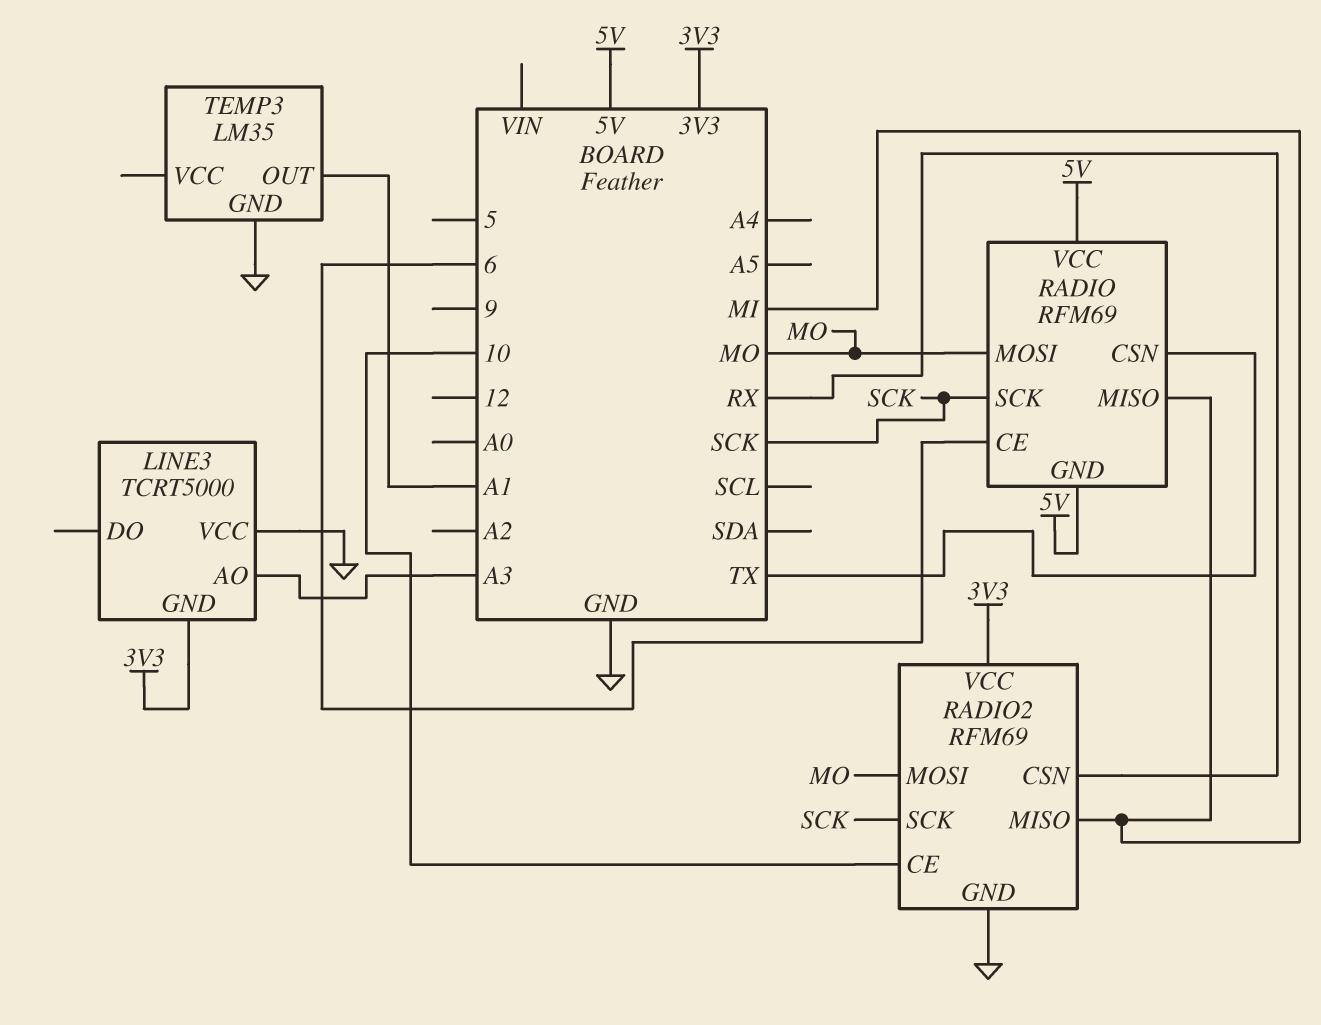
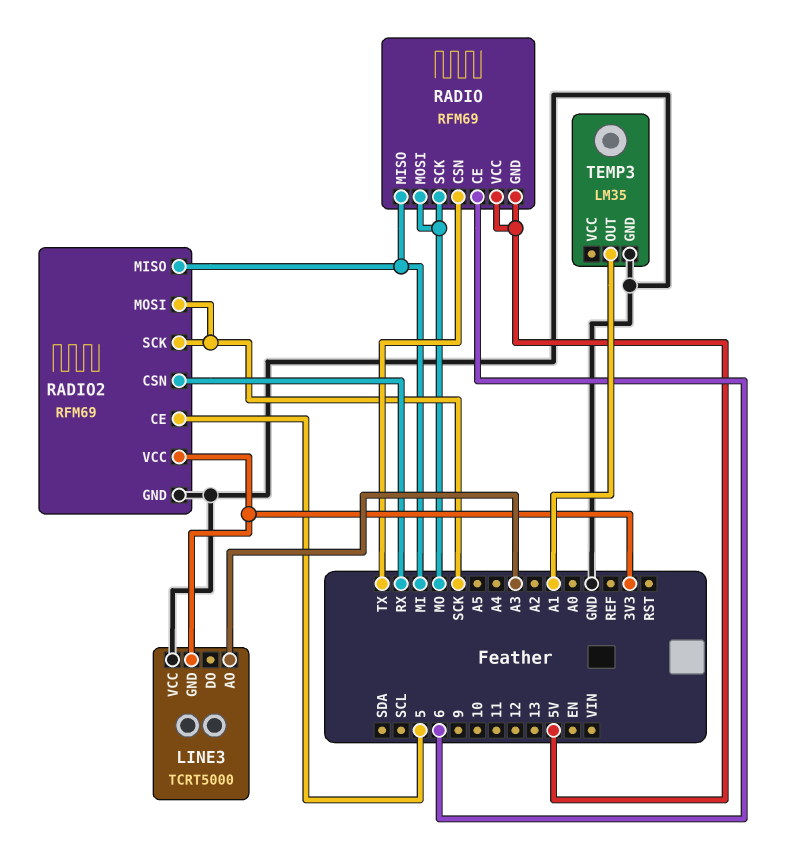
RADIO pin SCK: SCK -> MO
RADIO2 pin CE: 10 -> 5
RADIO2 pin MOSI: MO -> SCK

